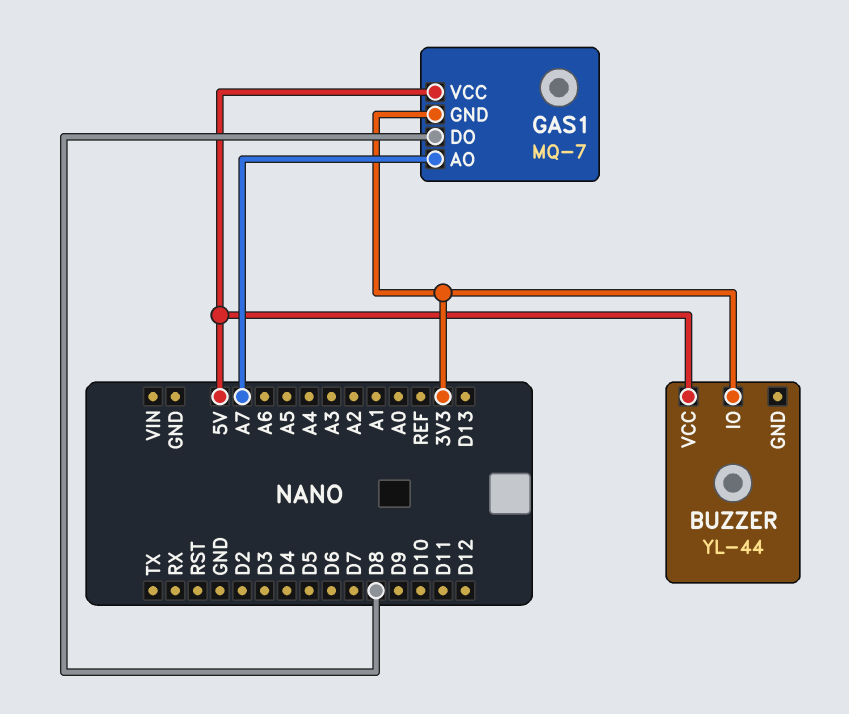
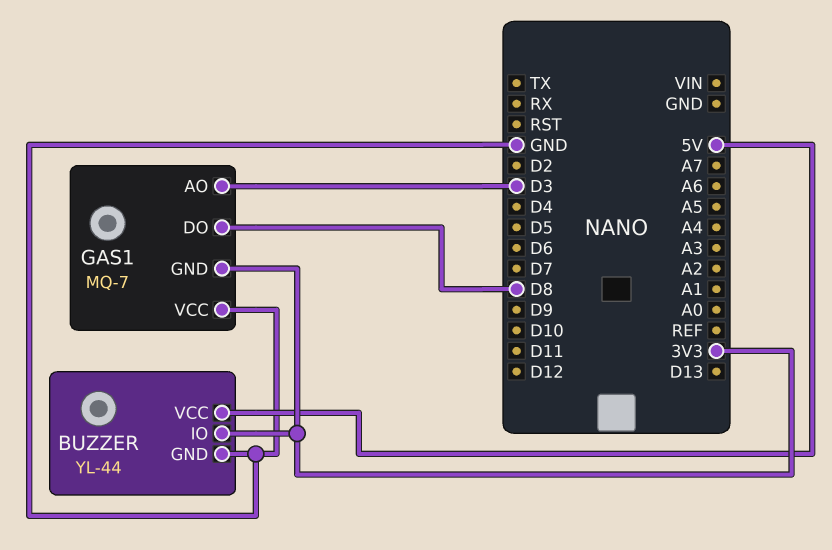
BUZZER pin GND: none -> GND
GAS1 pin AO: A7 -> D3
GAS1 pin VCC: 5V -> GND

